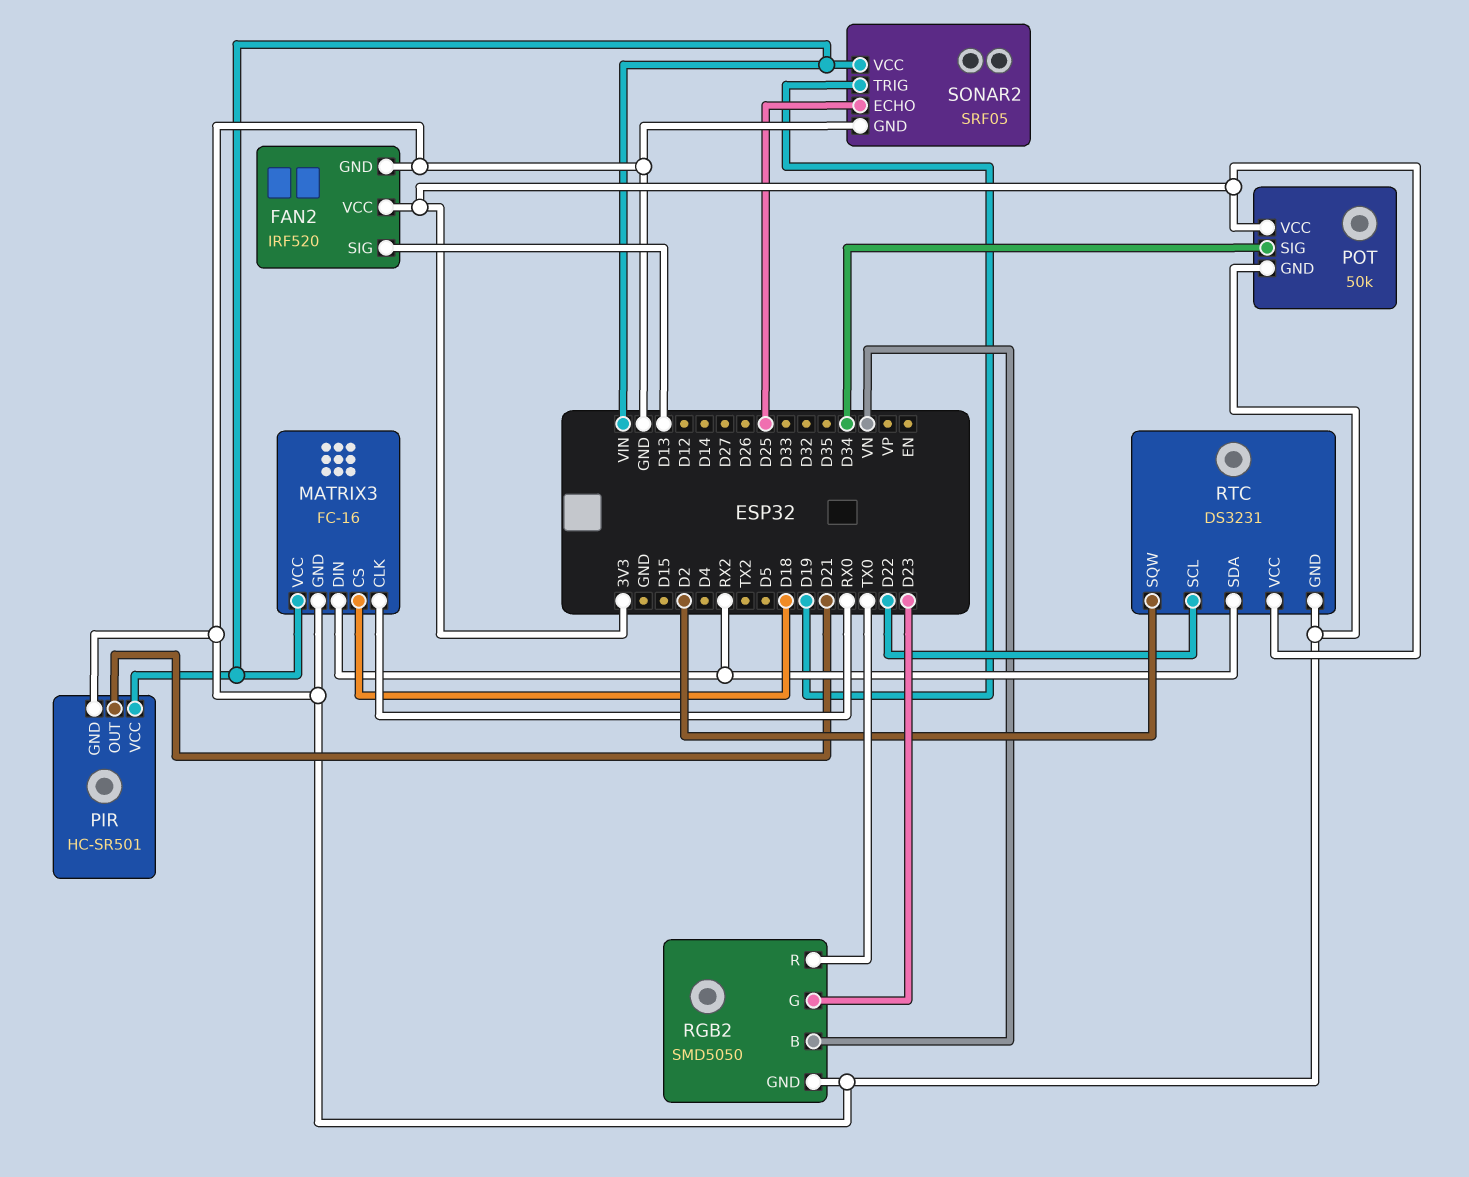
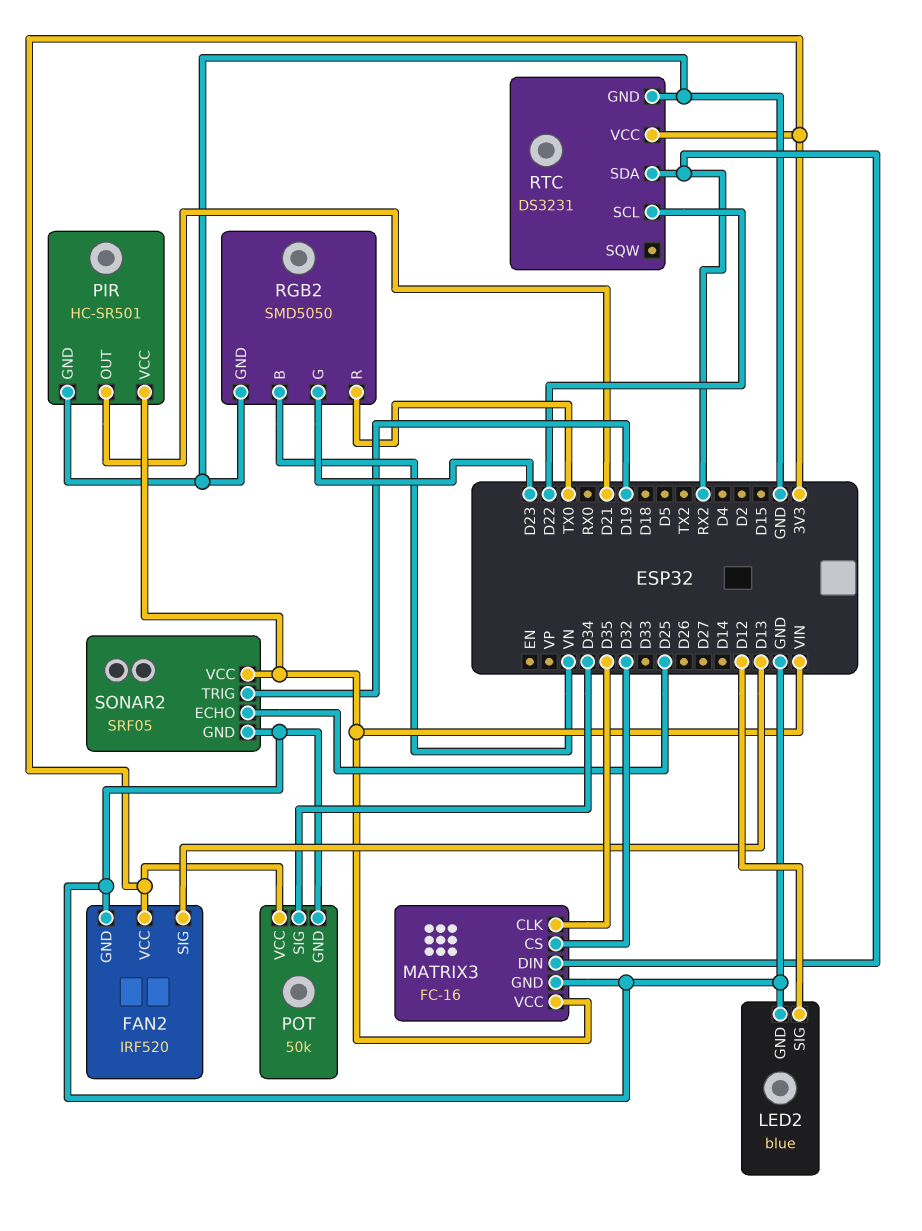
LED2: none -> blue
LED2 pin GND: none -> GND
LED2 pin SIG: none -> D12
MATRIX3 pin CLK: RX0 -> D35
MATRIX3 pin CS: D18 -> D32
RTC pin SQW: D2 -> none

